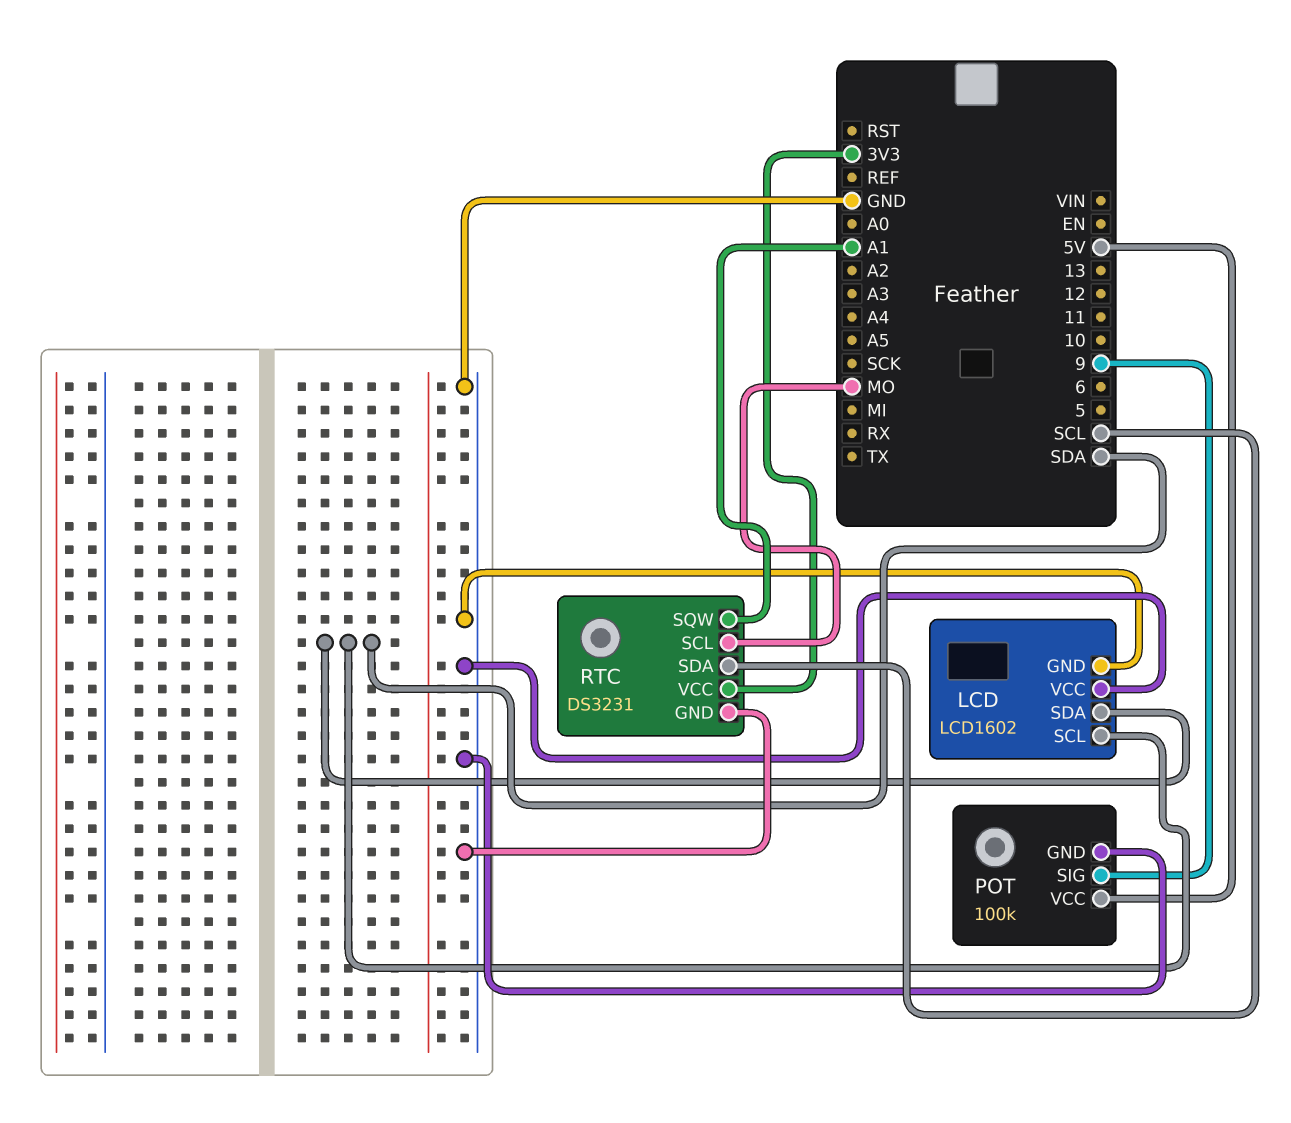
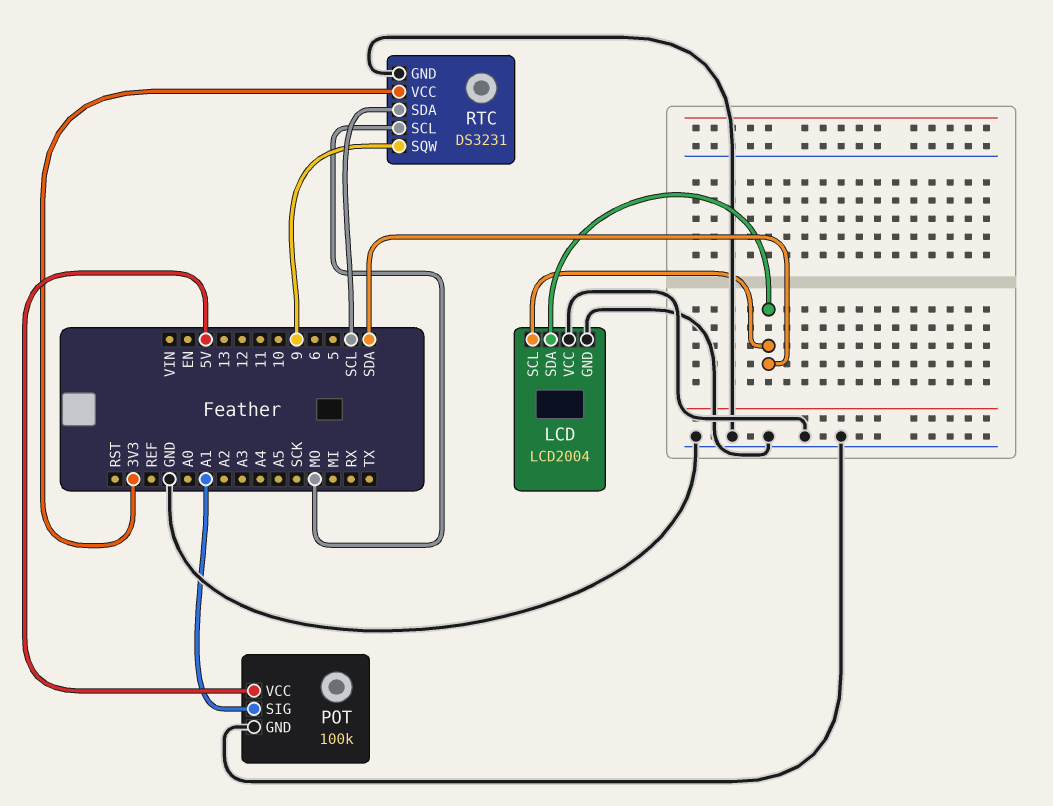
LCD: LCD1602 -> LCD2004
POT pin SIG: 9 -> A1
RTC pin SQW: A1 -> 9

